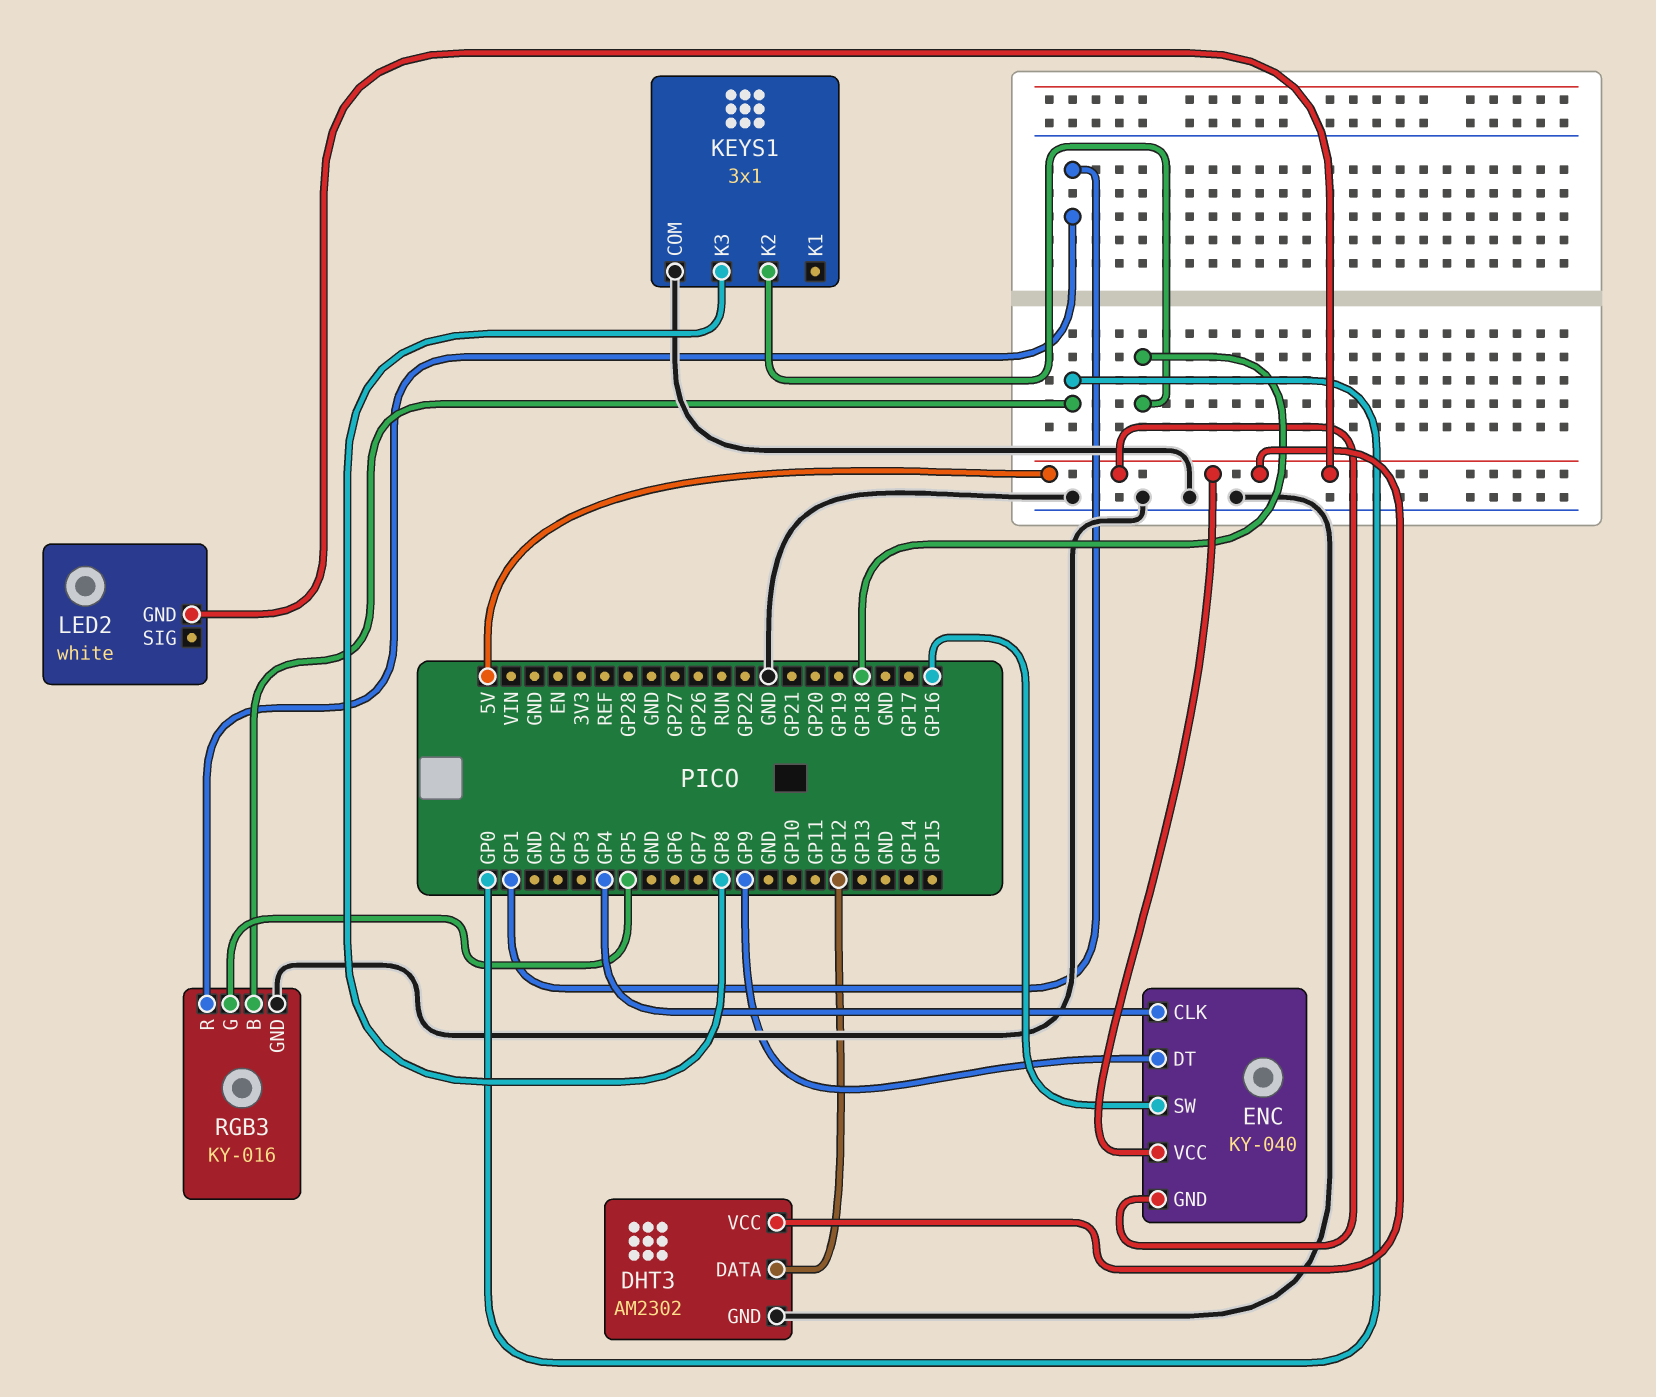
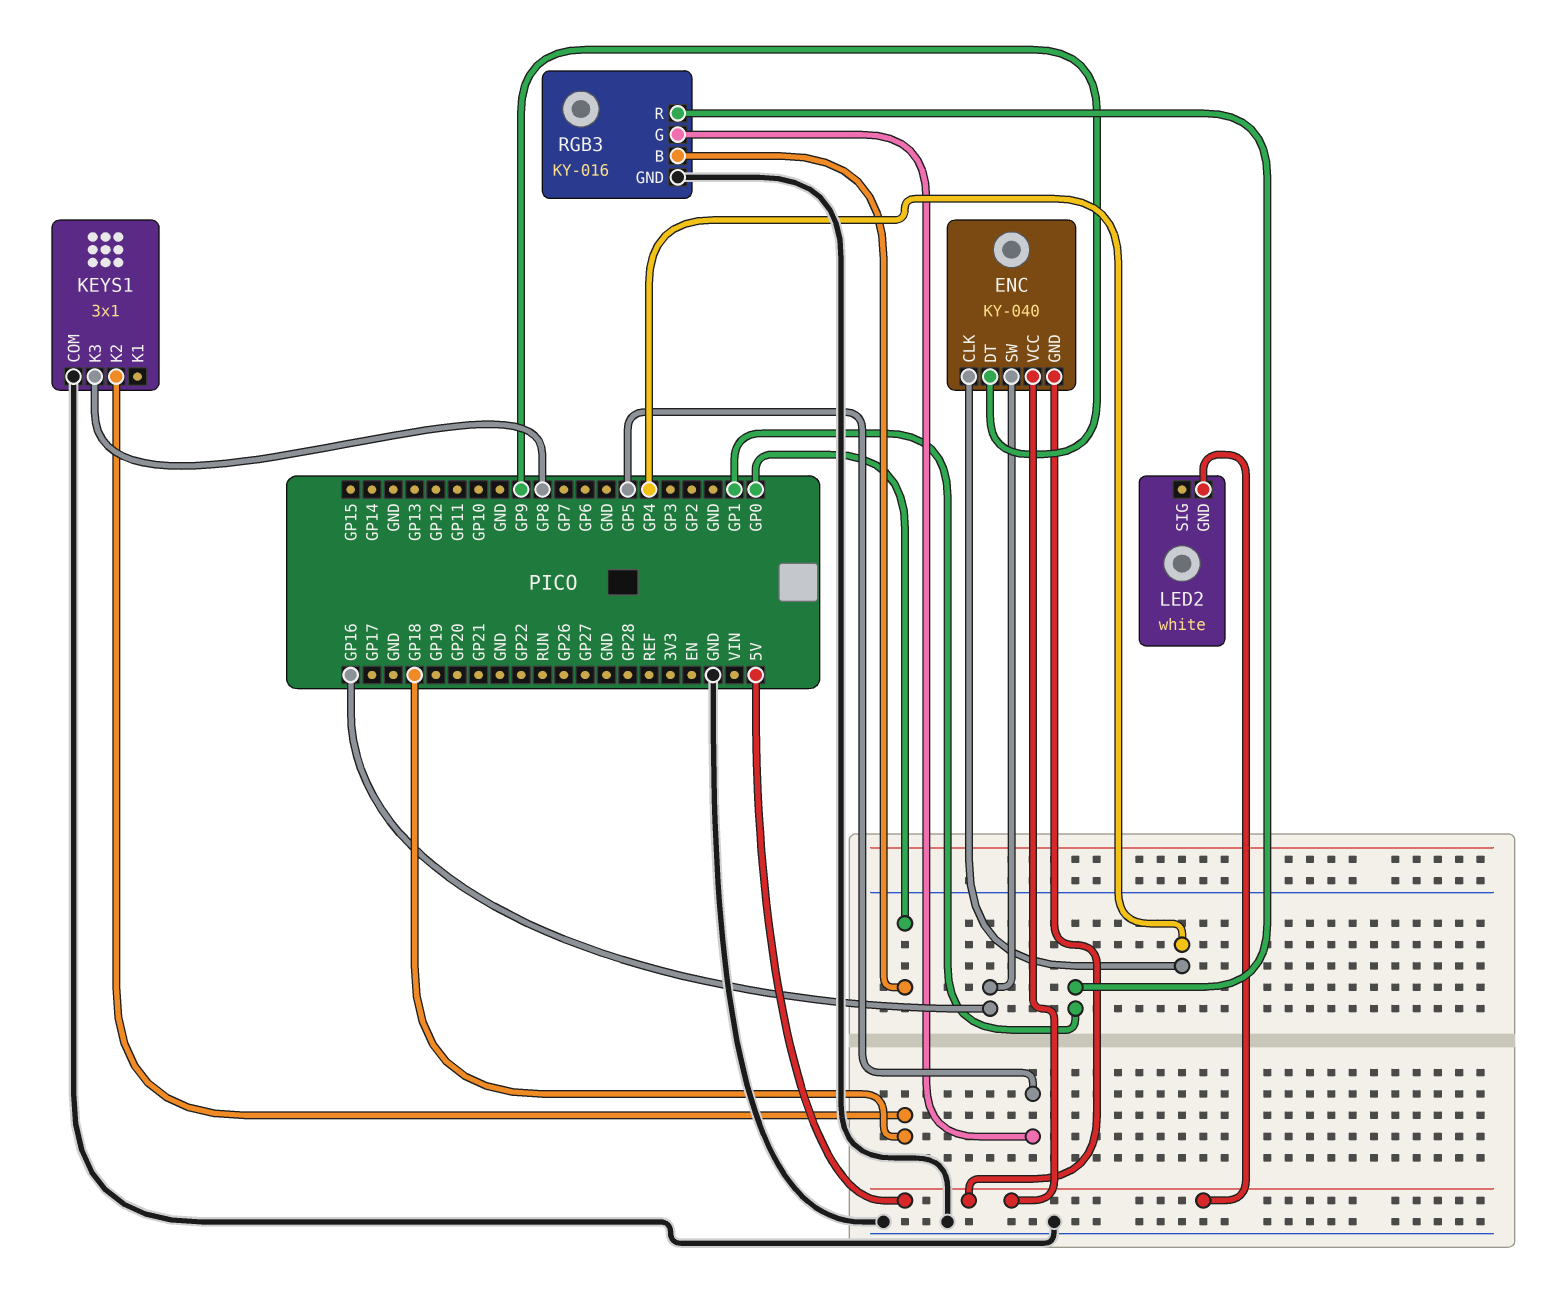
DHT3: AM2302 -> none
DHT3 pin DATA: GP12 -> none
DHT3 pin GND: GND -> none
DHT3 pin VCC: 5V -> none

